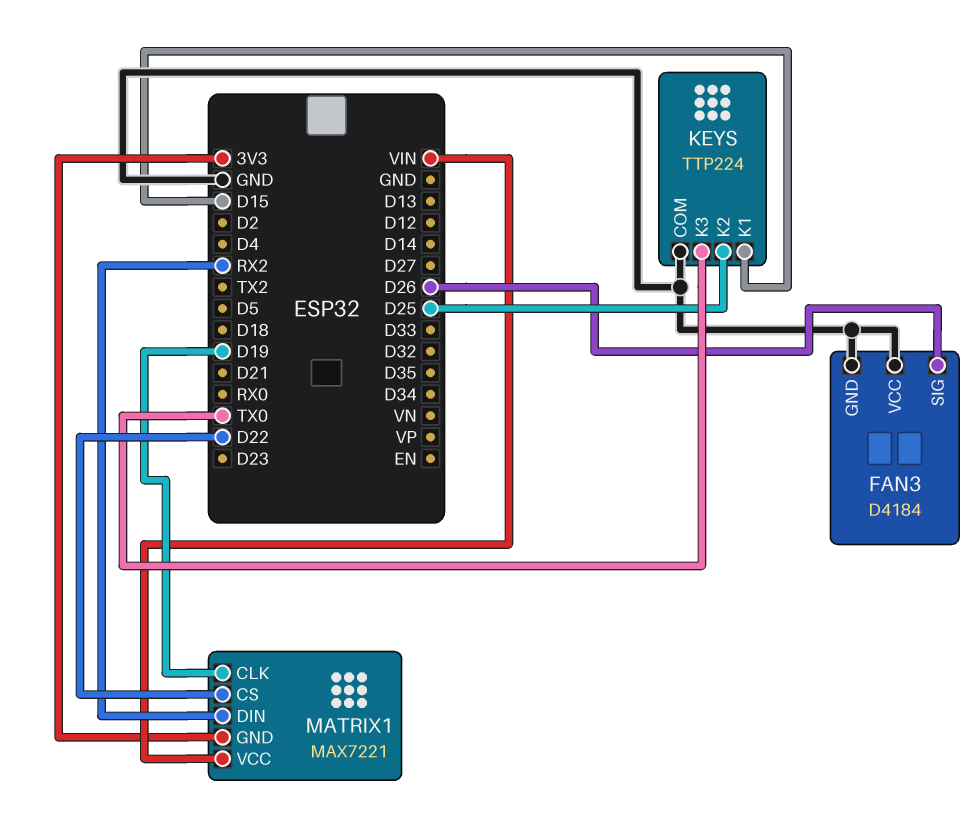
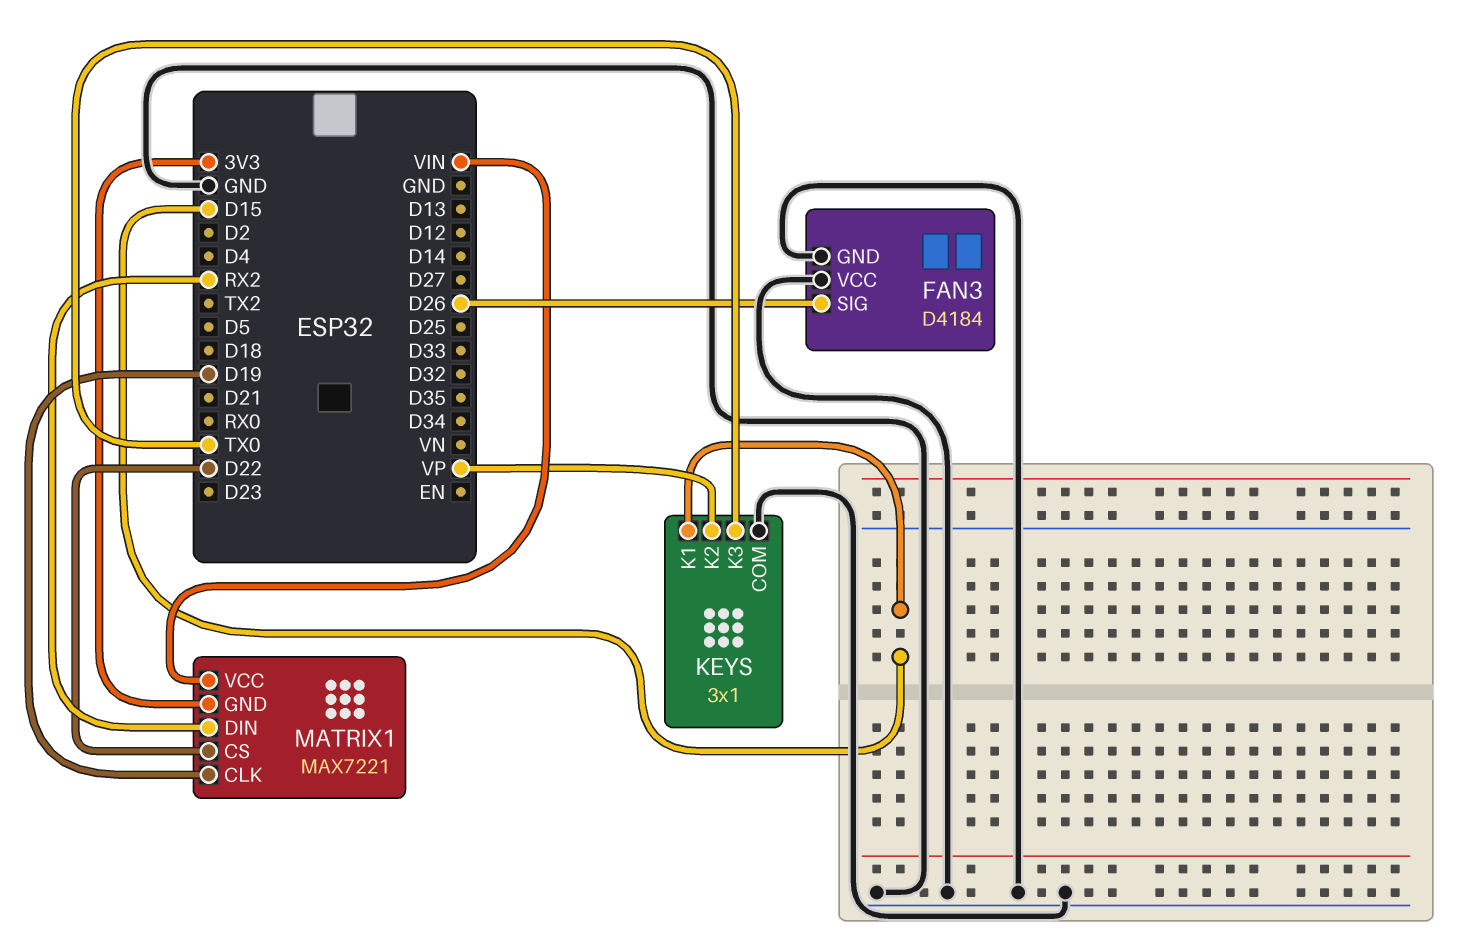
KEYS: TTP224 -> 3x1
KEYS pin K2: D25 -> VP

